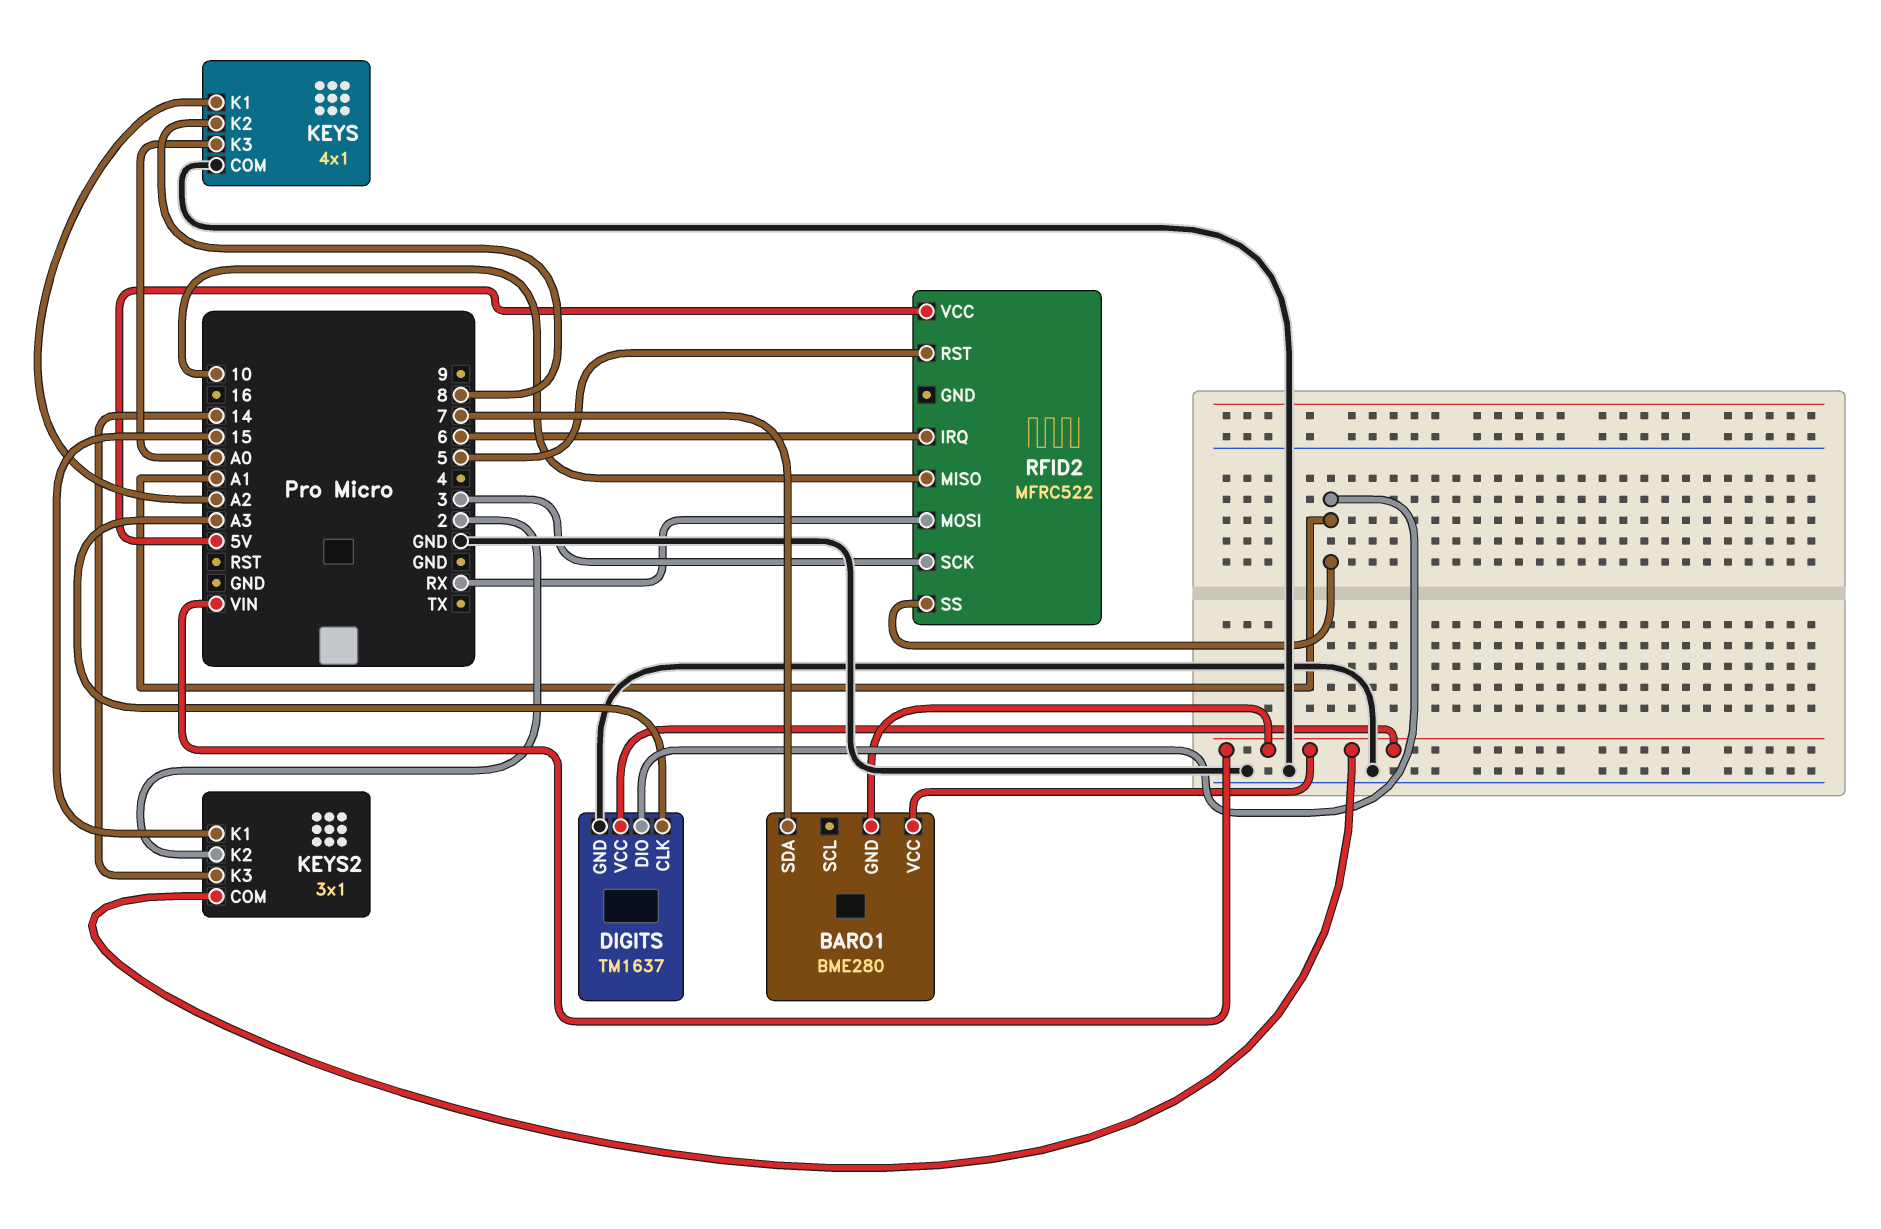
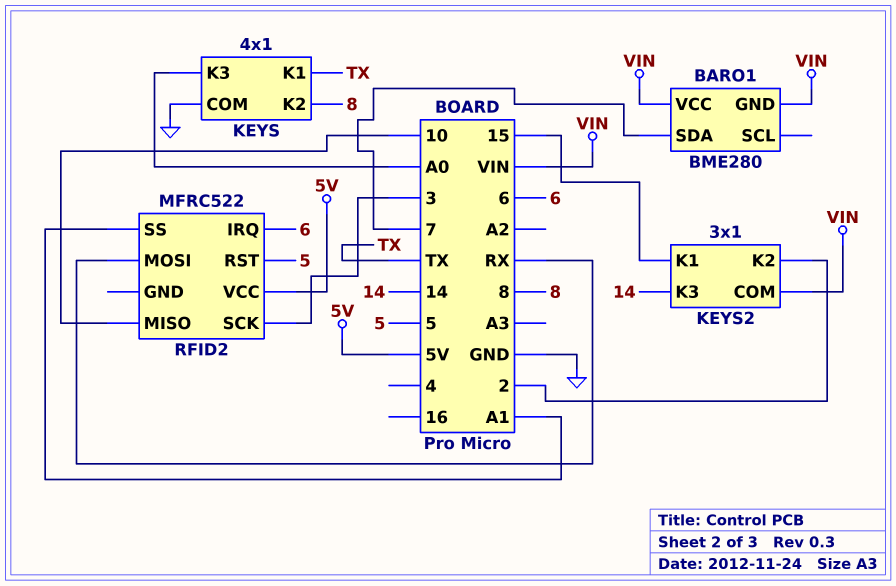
DIGITS: TM1637 -> none
DIGITS pin CLK: A3 -> none
DIGITS pin DIO: A1 -> none
DIGITS pin GND: GND -> none
DIGITS pin VCC: VIN -> none
KEYS pin K1: A2 -> TX

